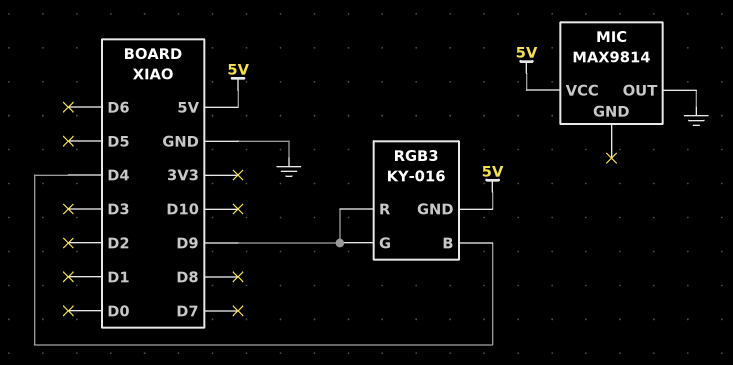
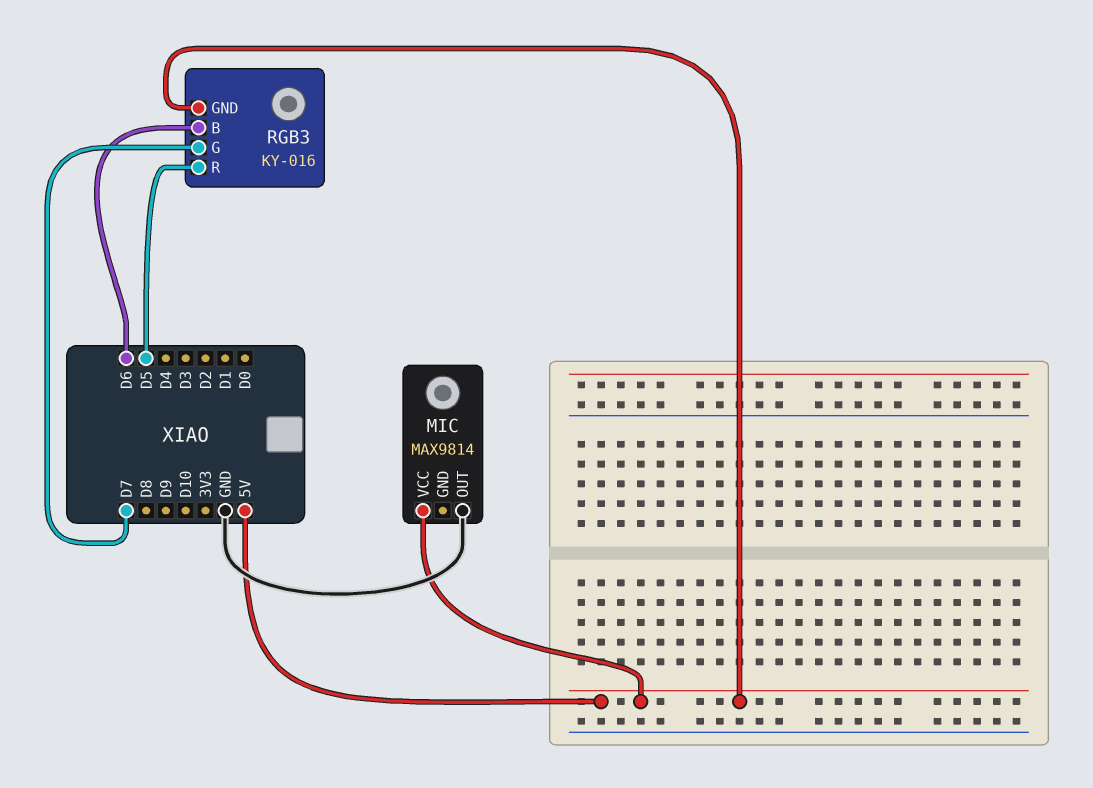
RGB3 pin B: D4 -> D6
RGB3 pin G: D9 -> D7
RGB3 pin R: D9 -> D5

